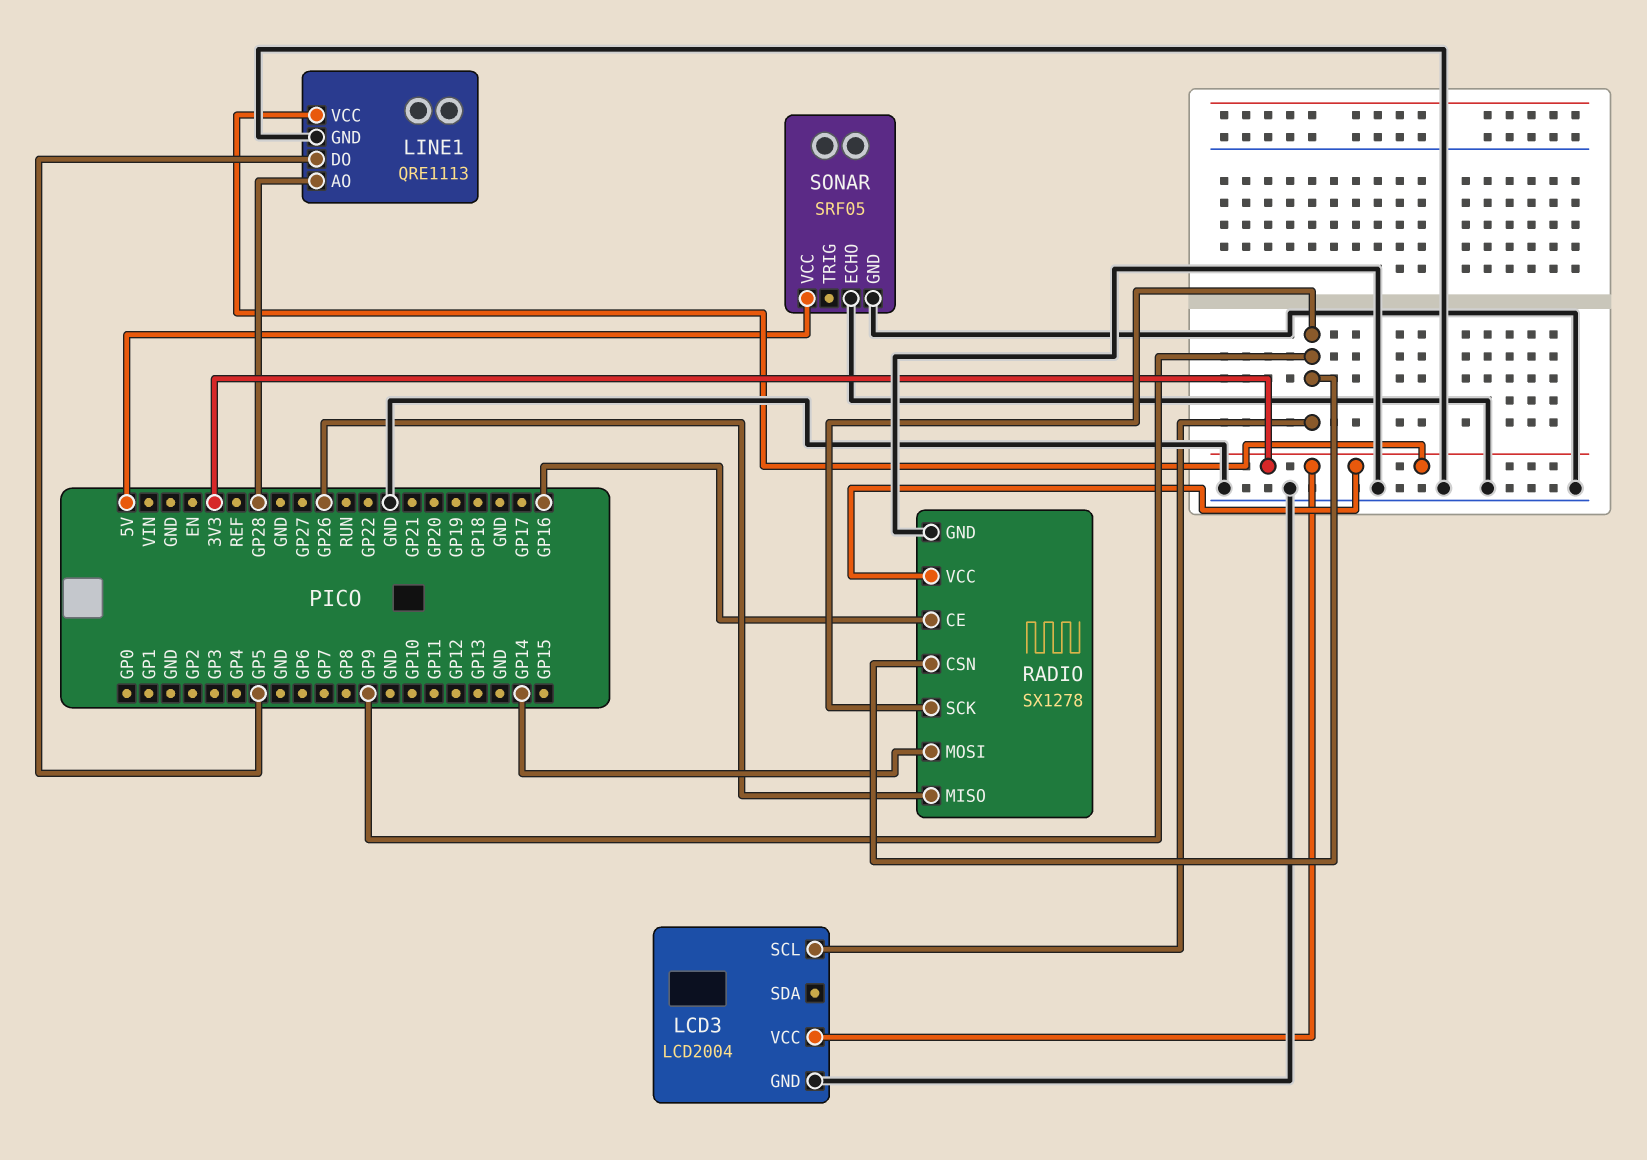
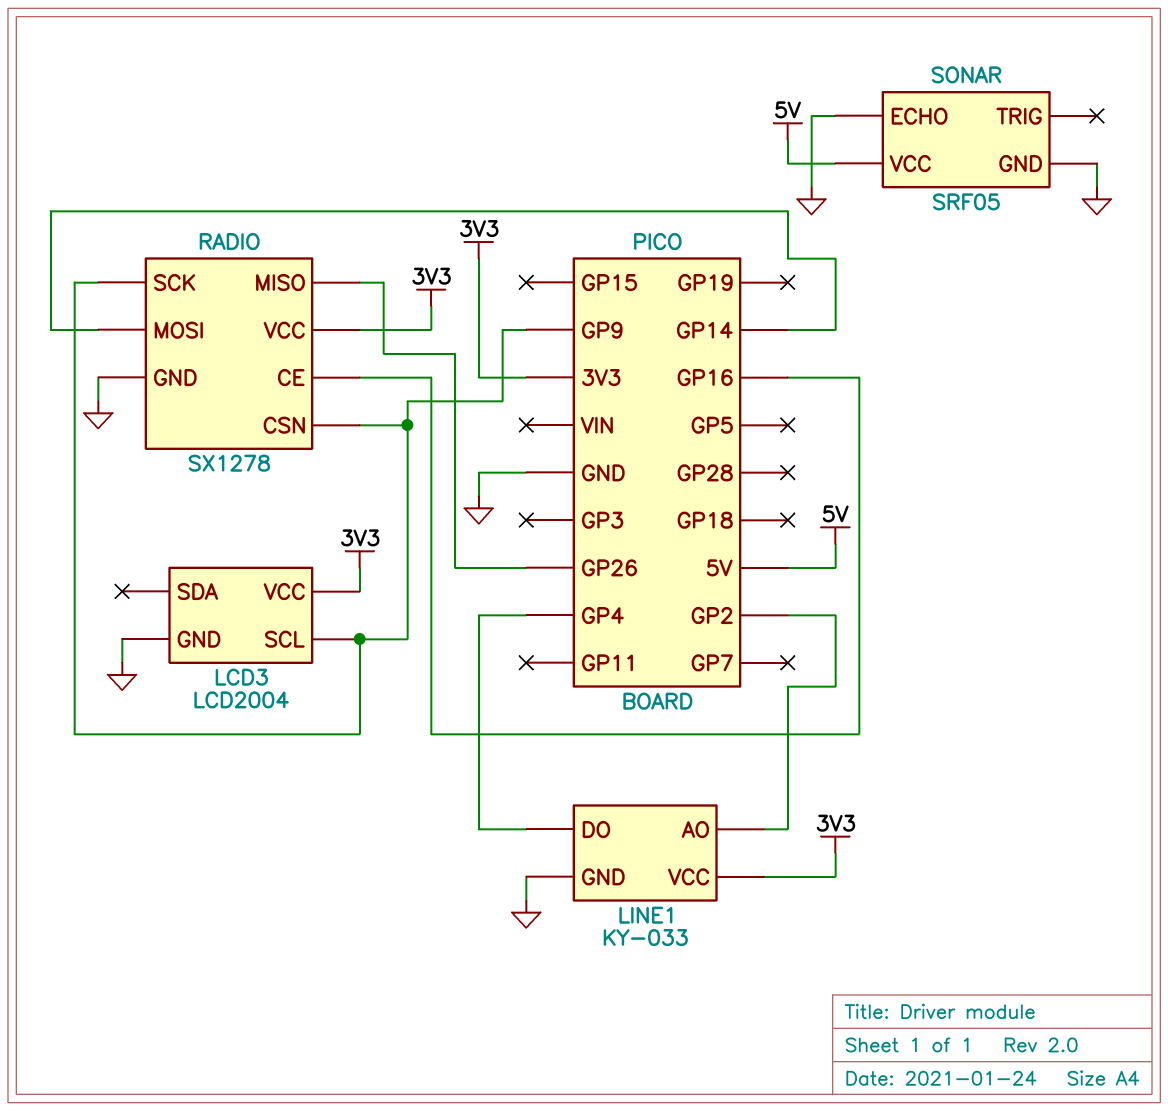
LINE1: QRE1113 -> KY-033
LINE1 pin AO: GP28 -> GP2
LINE1 pin DO: GP5 -> GP4

